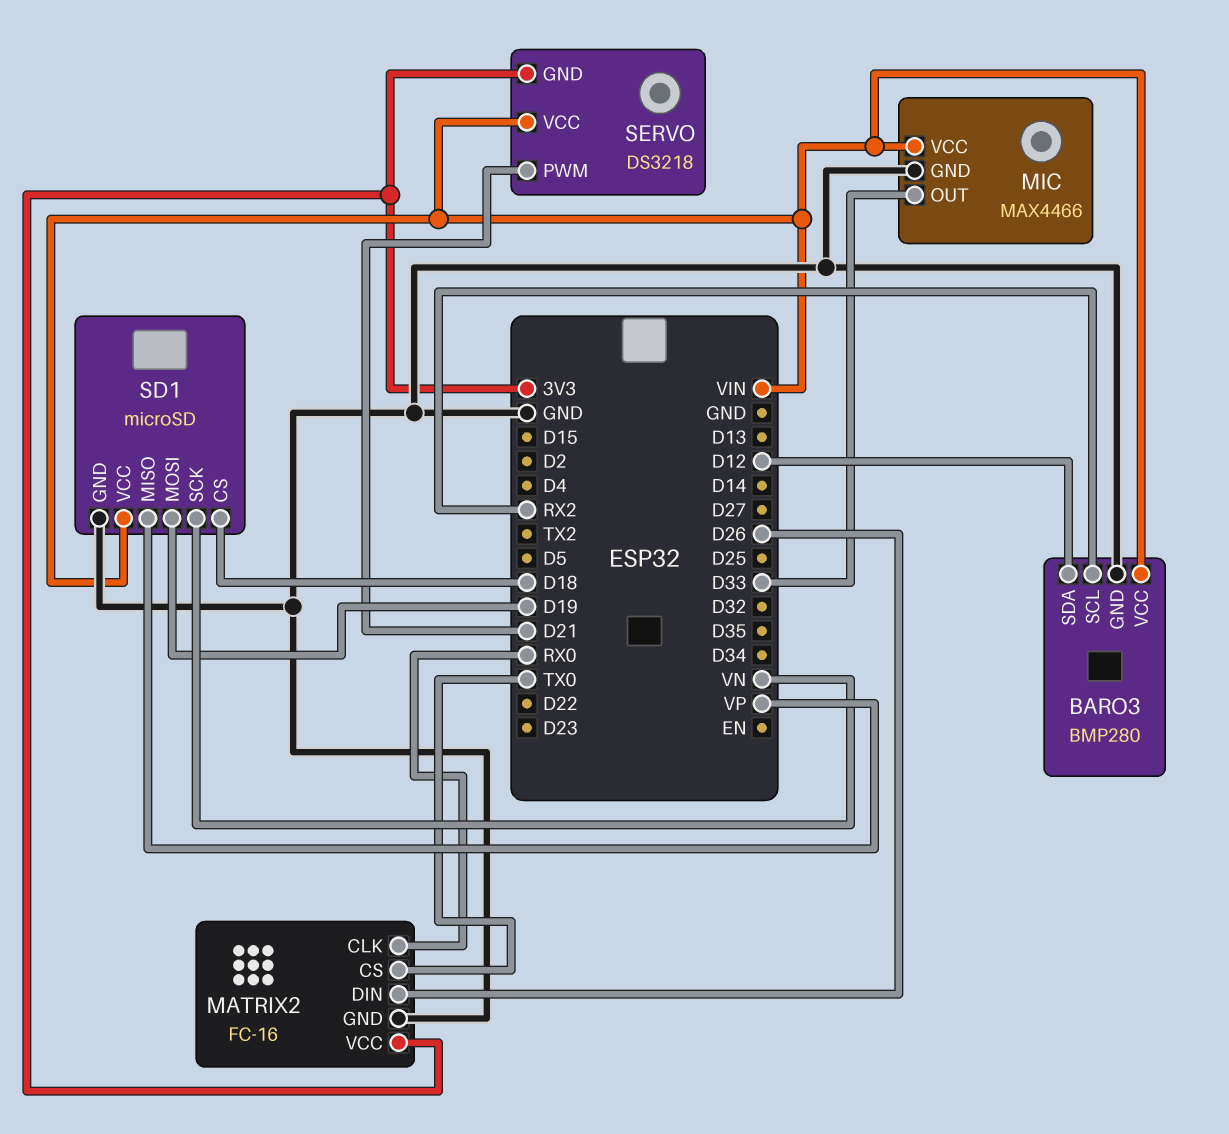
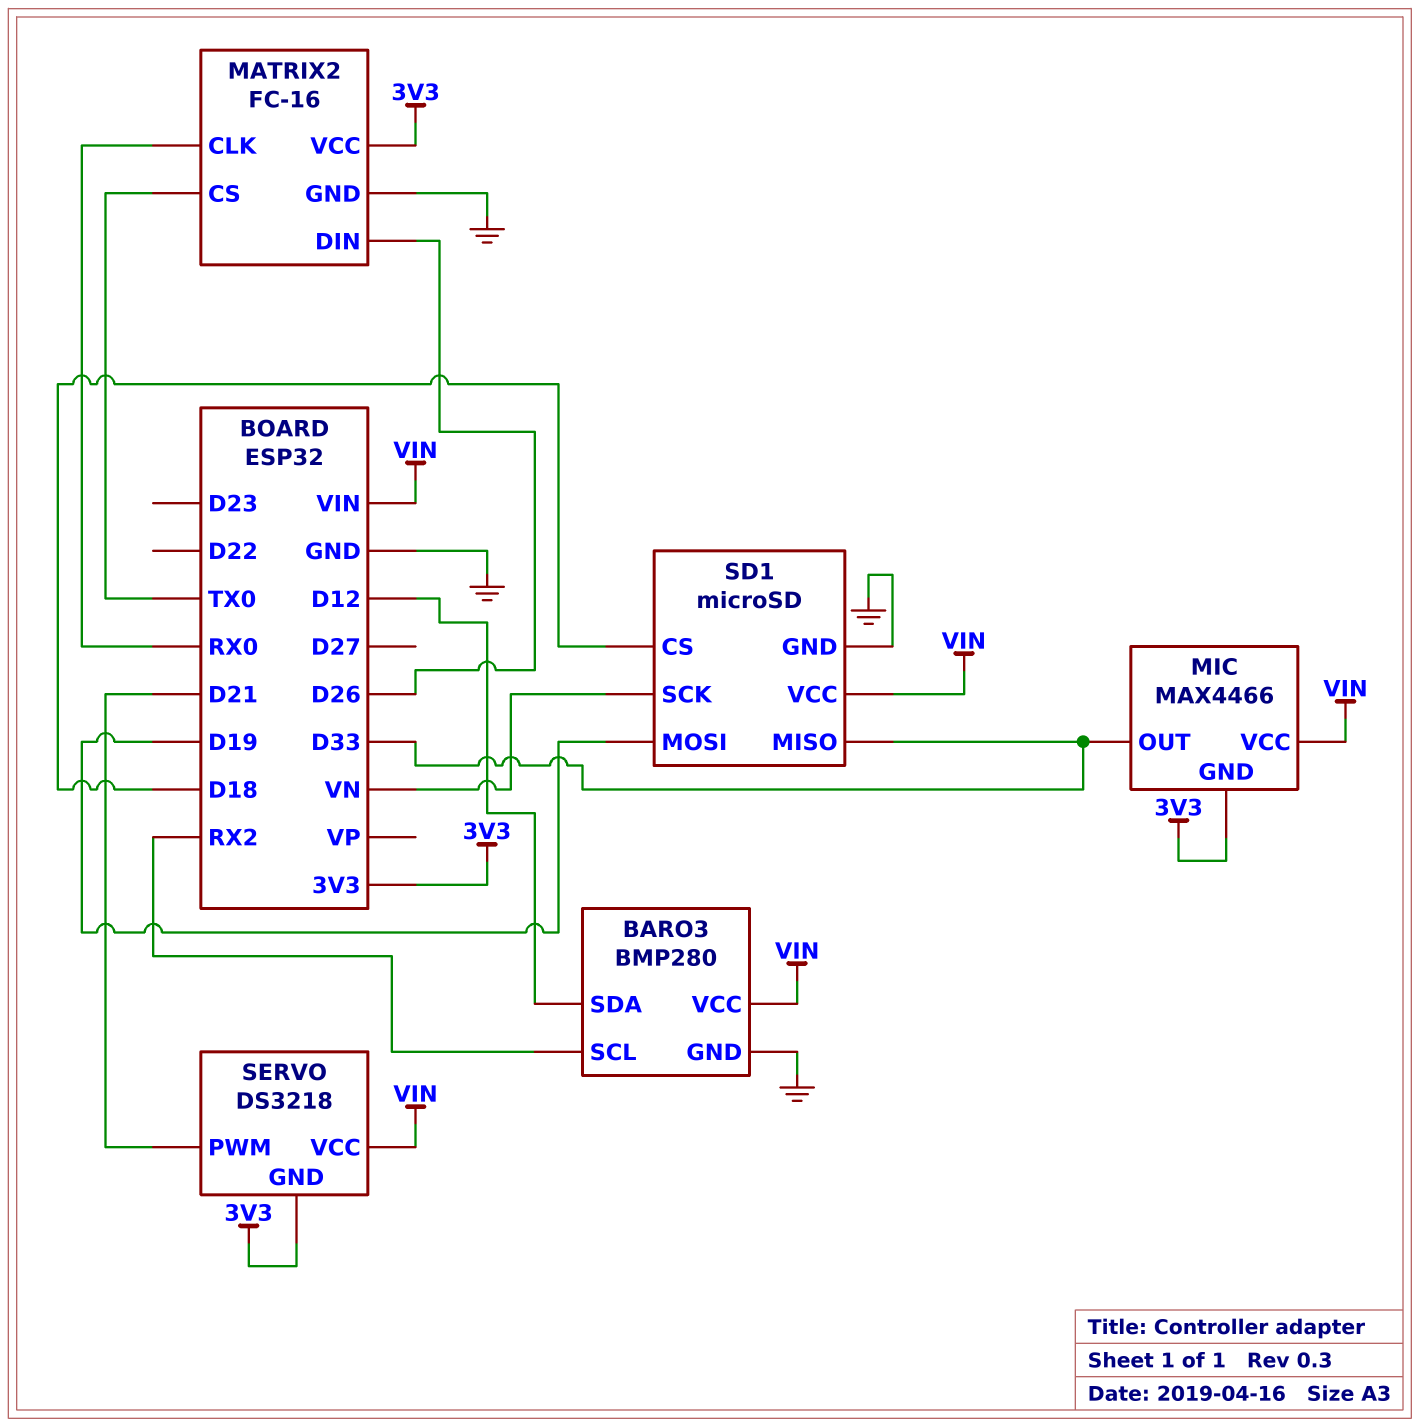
MIC pin GND: GND -> 3V3
SD1 pin MISO: VP -> D33

